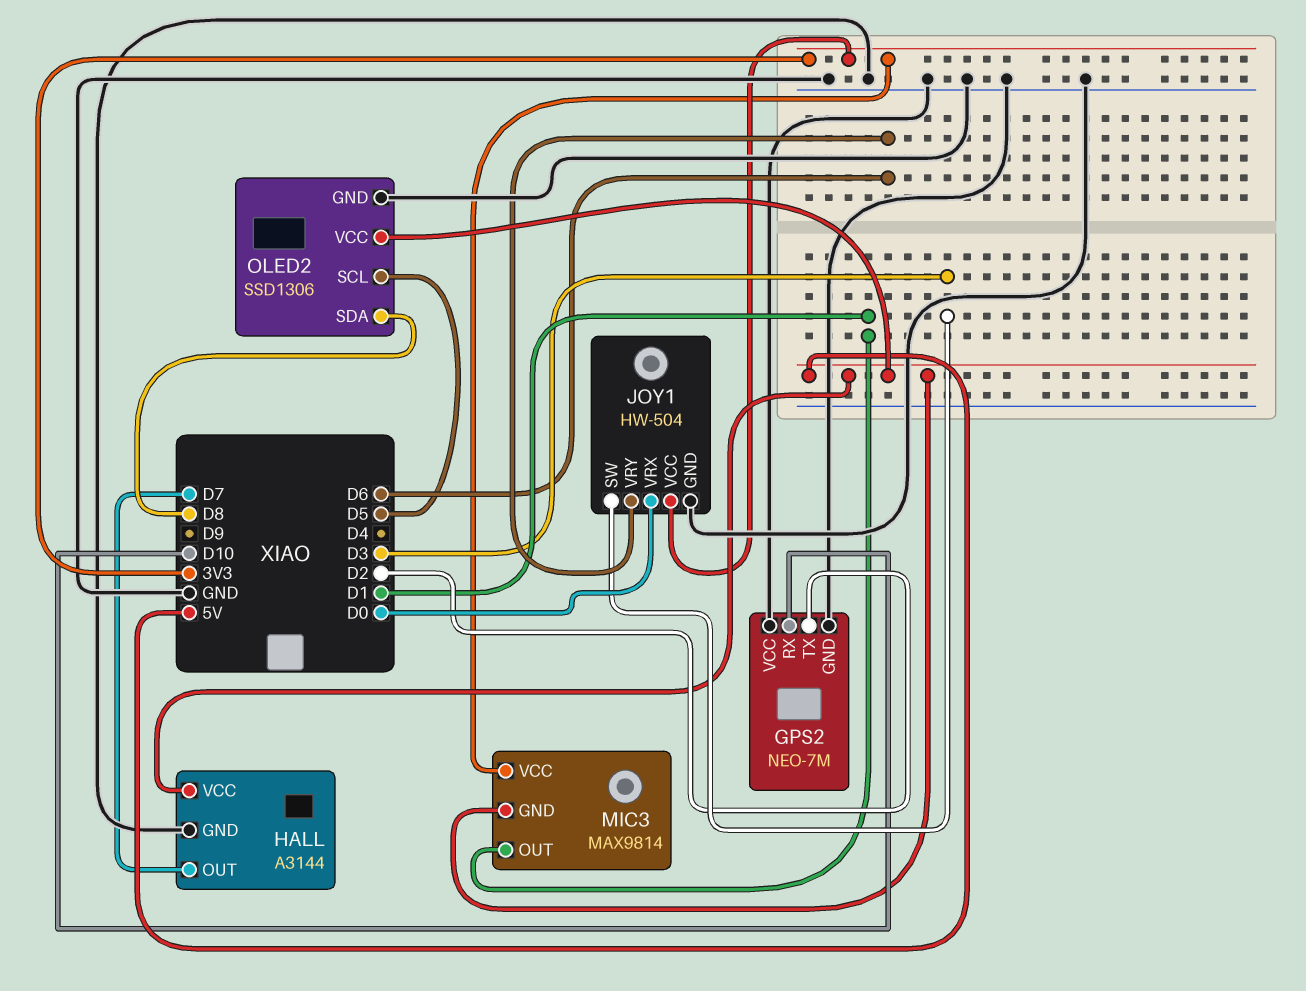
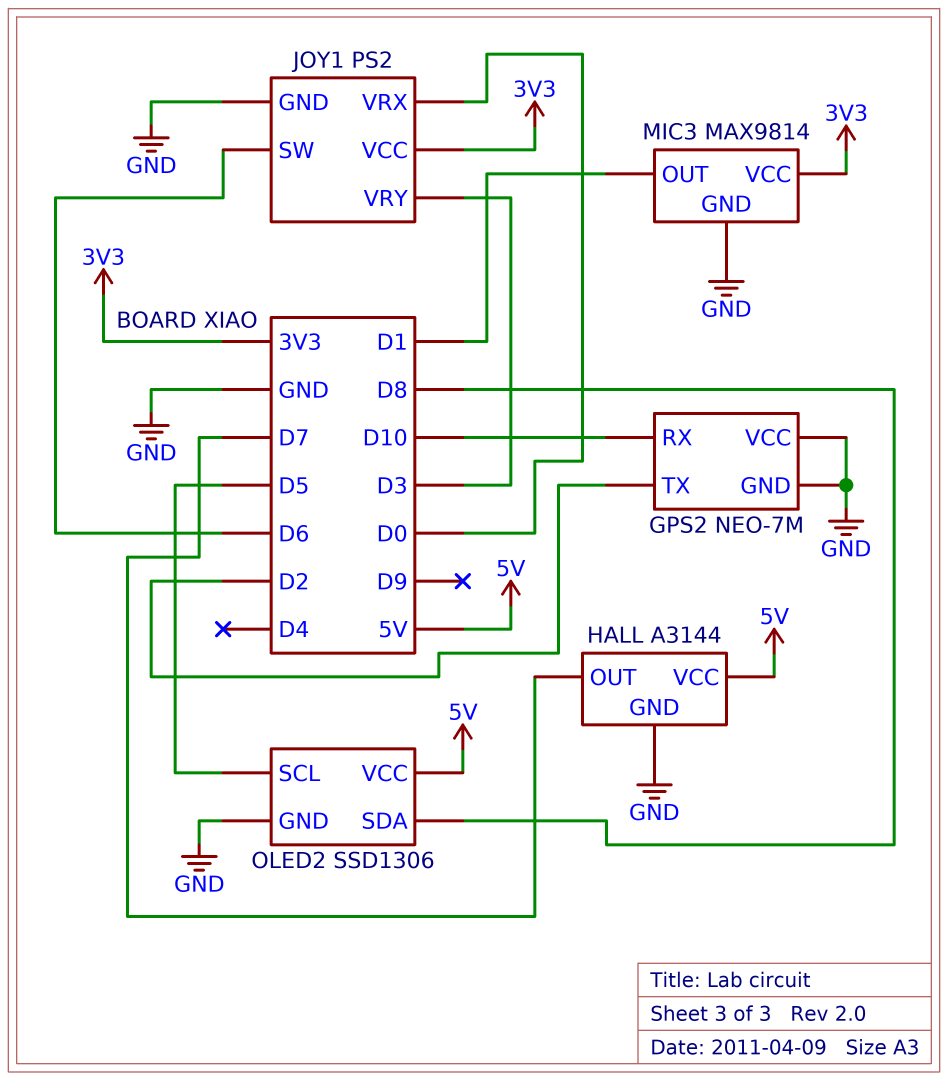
JOY1: HW-504 -> PS2
JOY1 pin SW: D3 -> D6
JOY1 pin VRY: D6 -> D3
MIC3 pin GND: 5V -> GND

